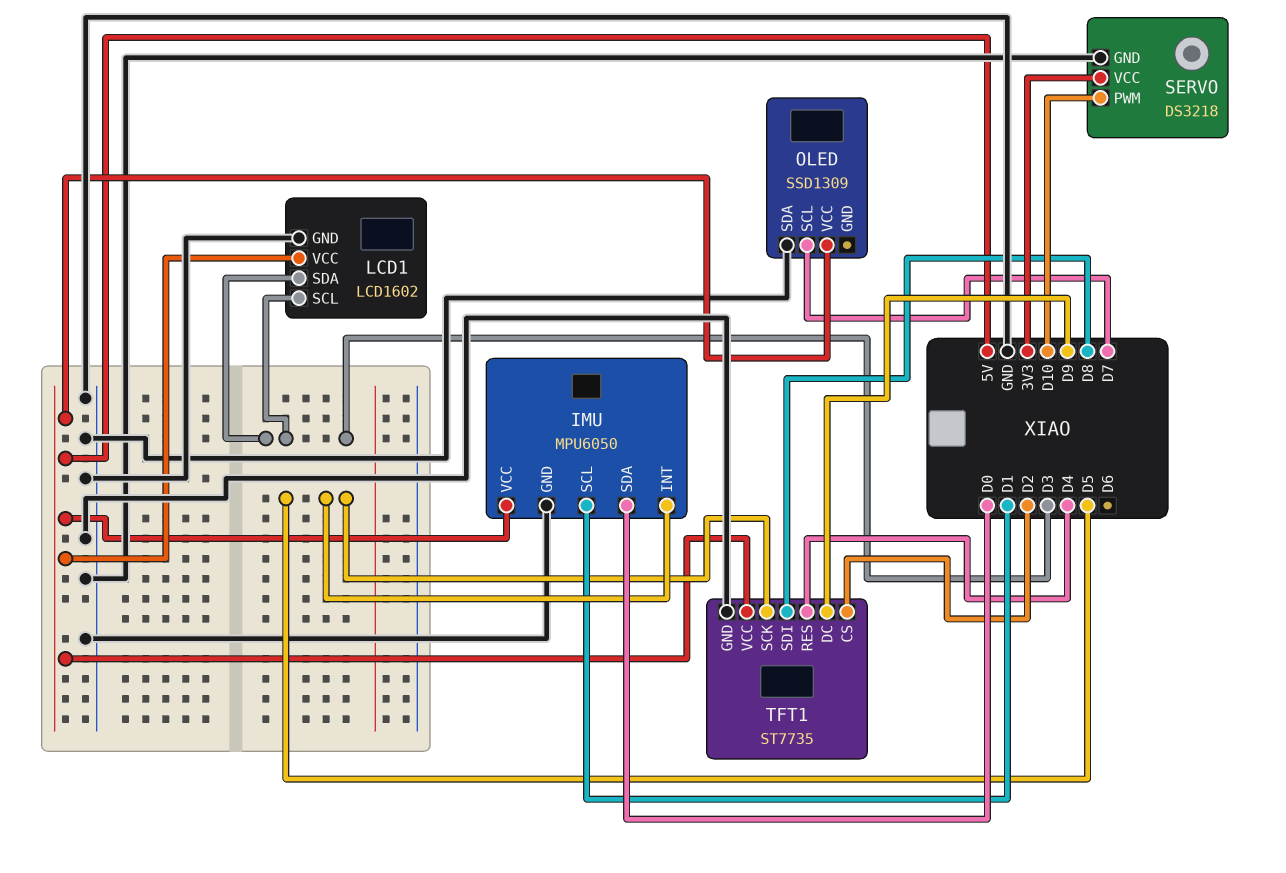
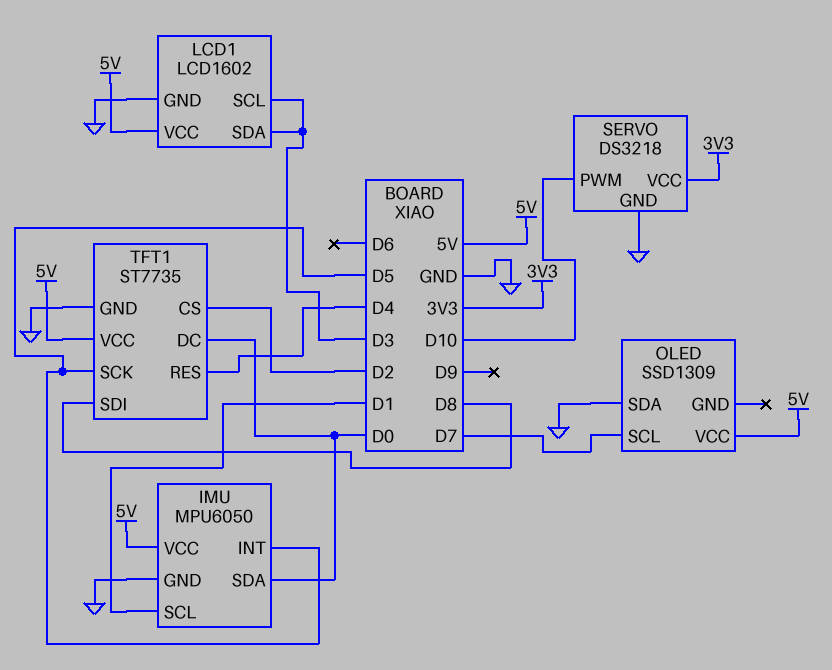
TFT1 pin DC: D9 -> D0

